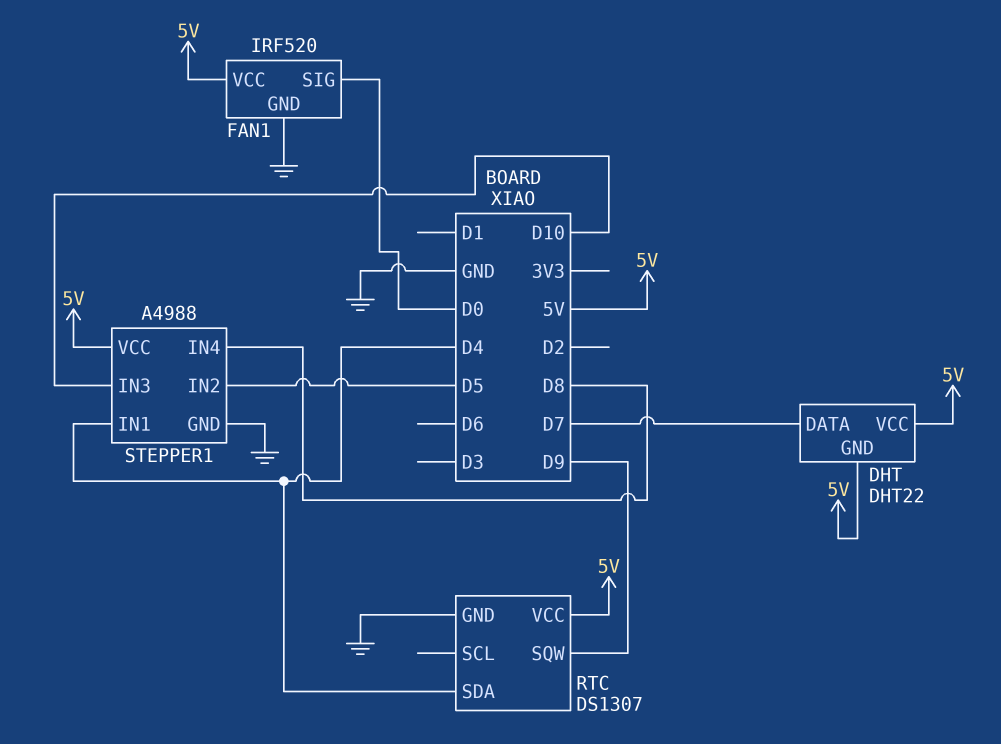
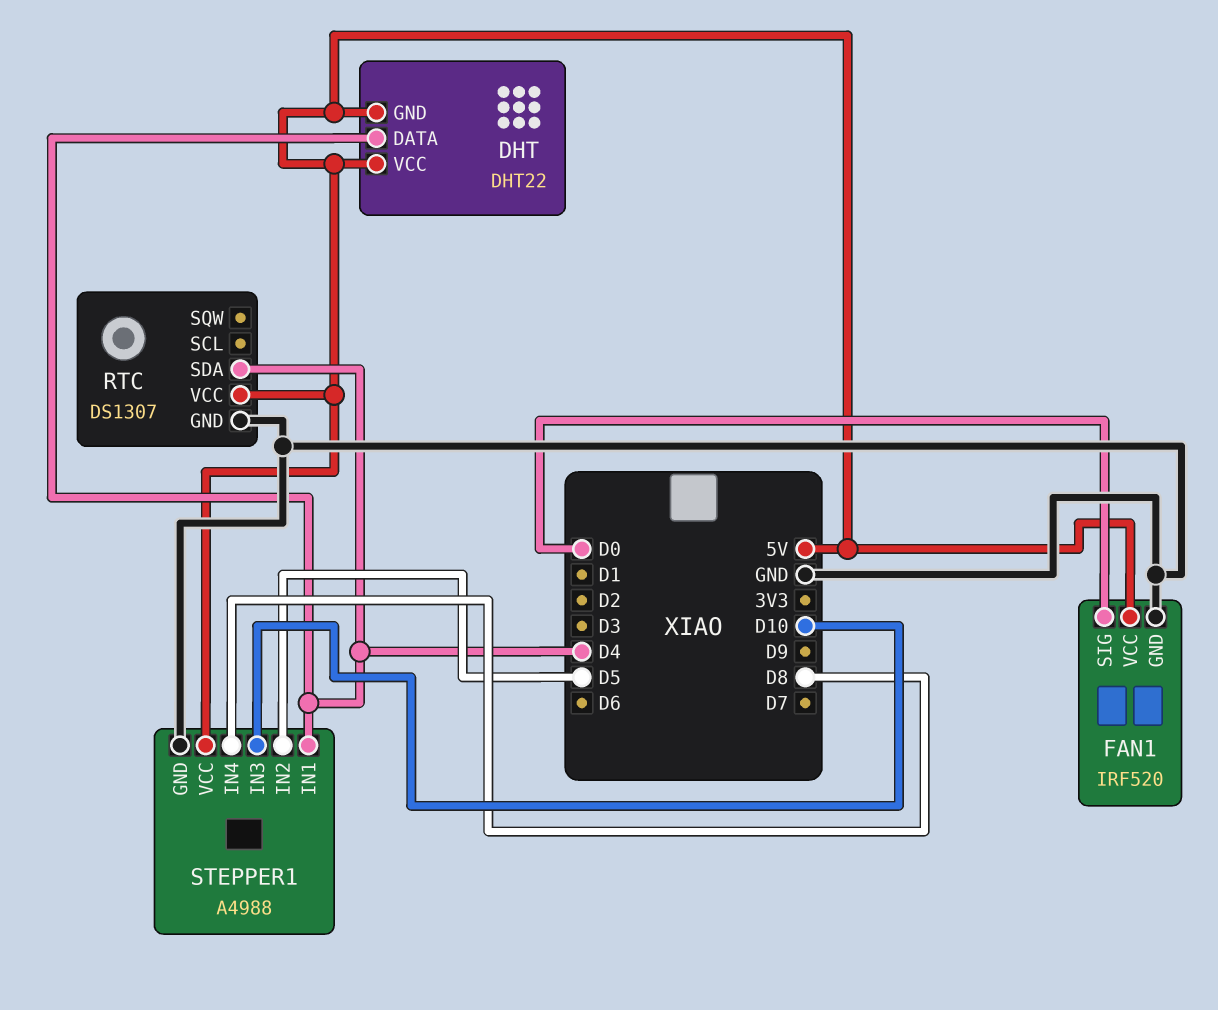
DHT pin DATA: D7 -> D4
RTC pin SQW: D9 -> none

